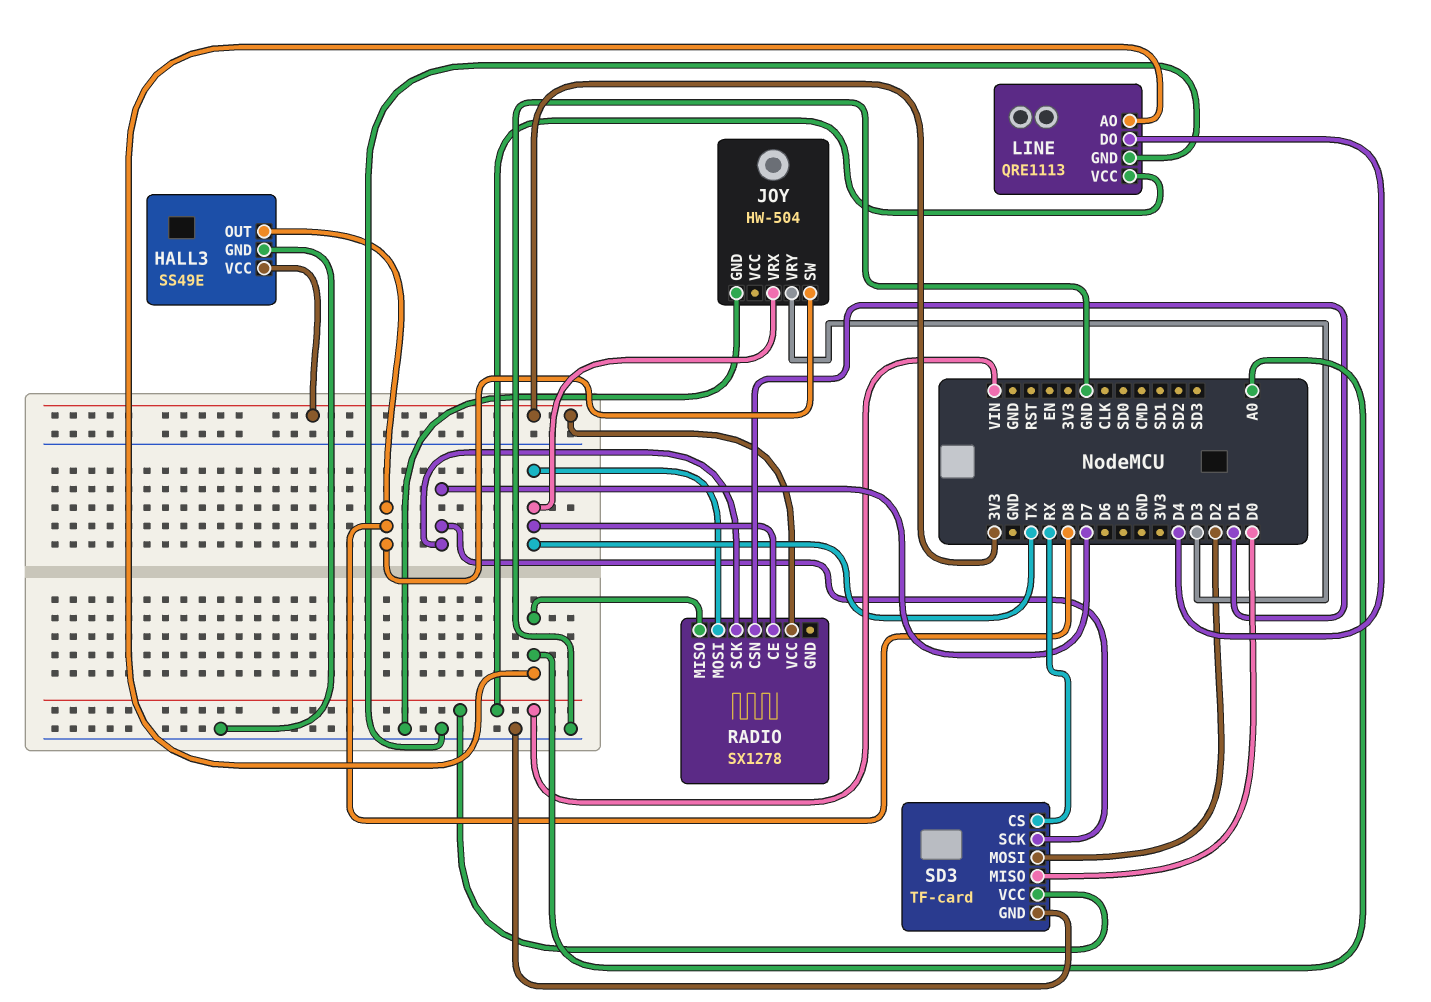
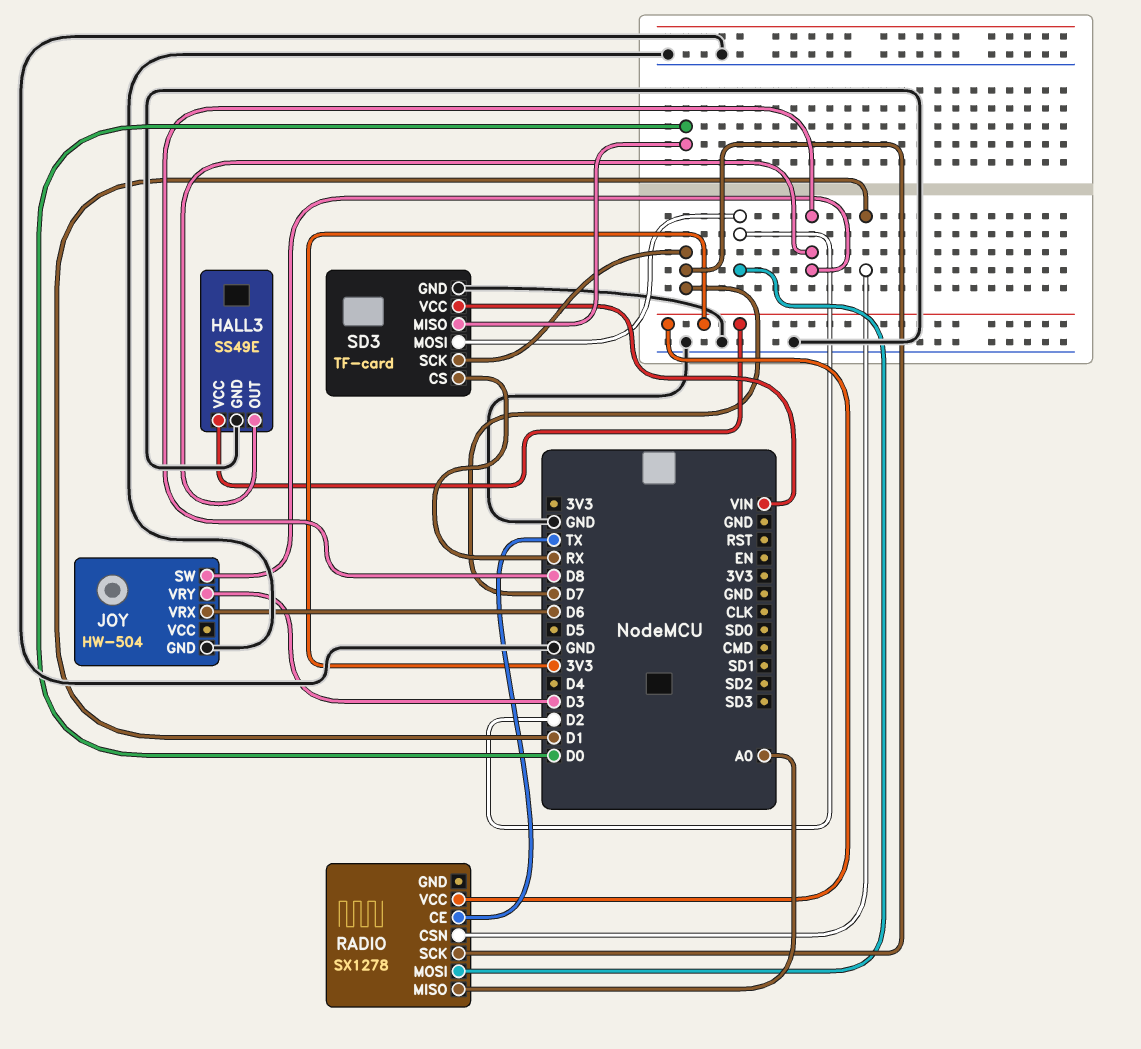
JOY pin VRX: TX -> D6
LINE: QRE1113 -> none
LINE pin AO: A0 -> none
LINE pin DO: D4 -> none
LINE pin GND: GND -> none
LINE pin VCC: VIN -> none
RADIO pin MOSI: TX -> D2

